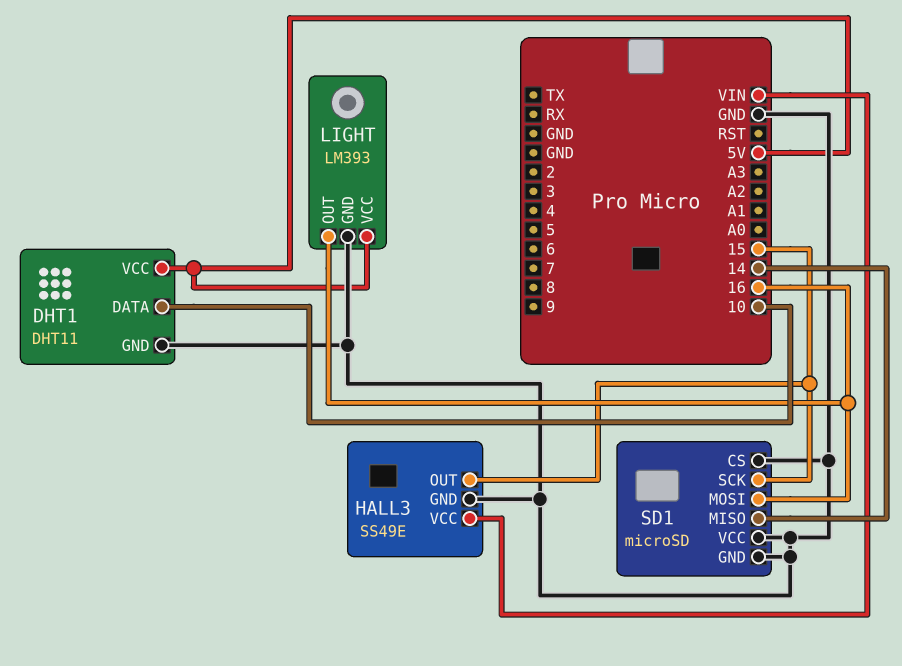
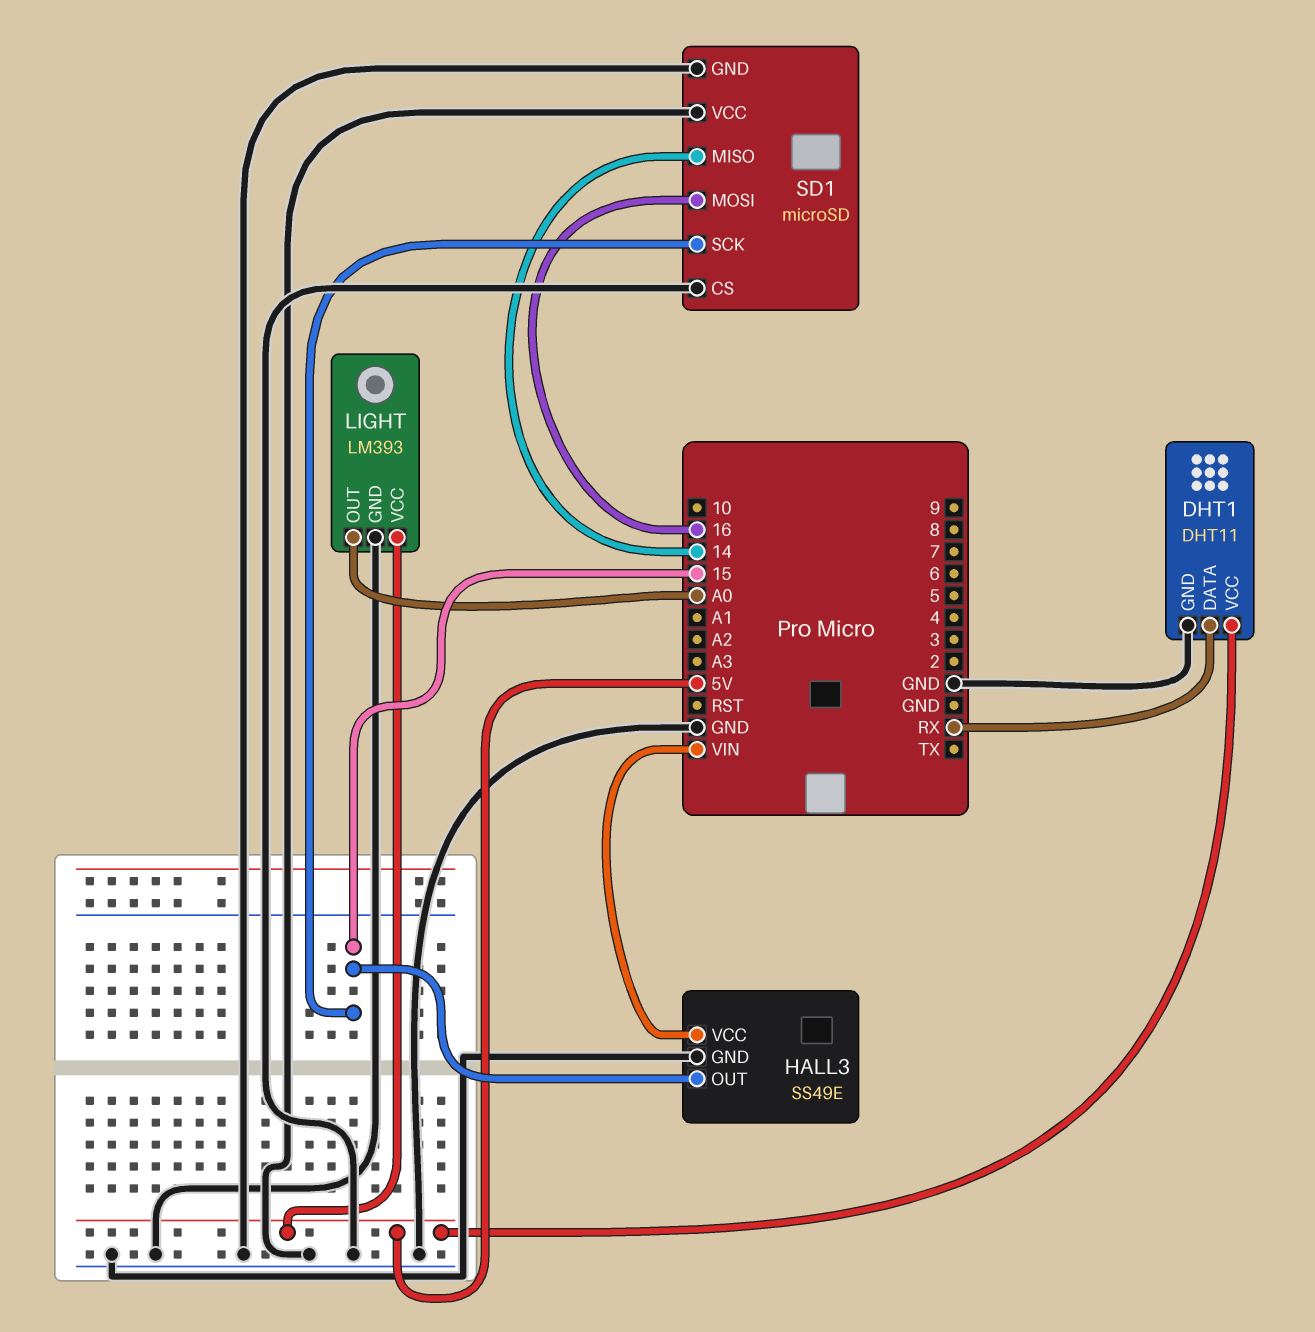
DHT1 pin DATA: 10 -> RX
LIGHT pin OUT: 16 -> A0

